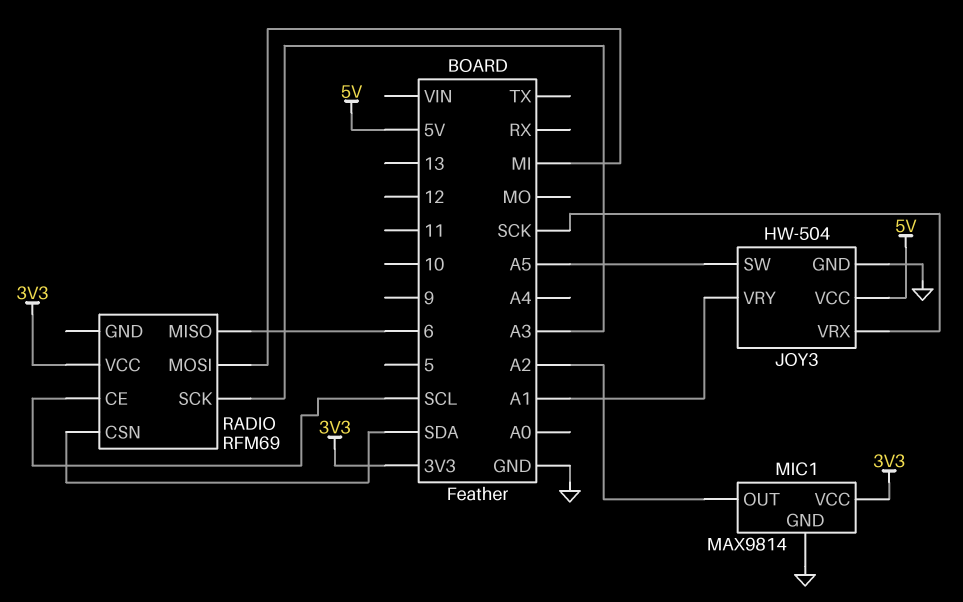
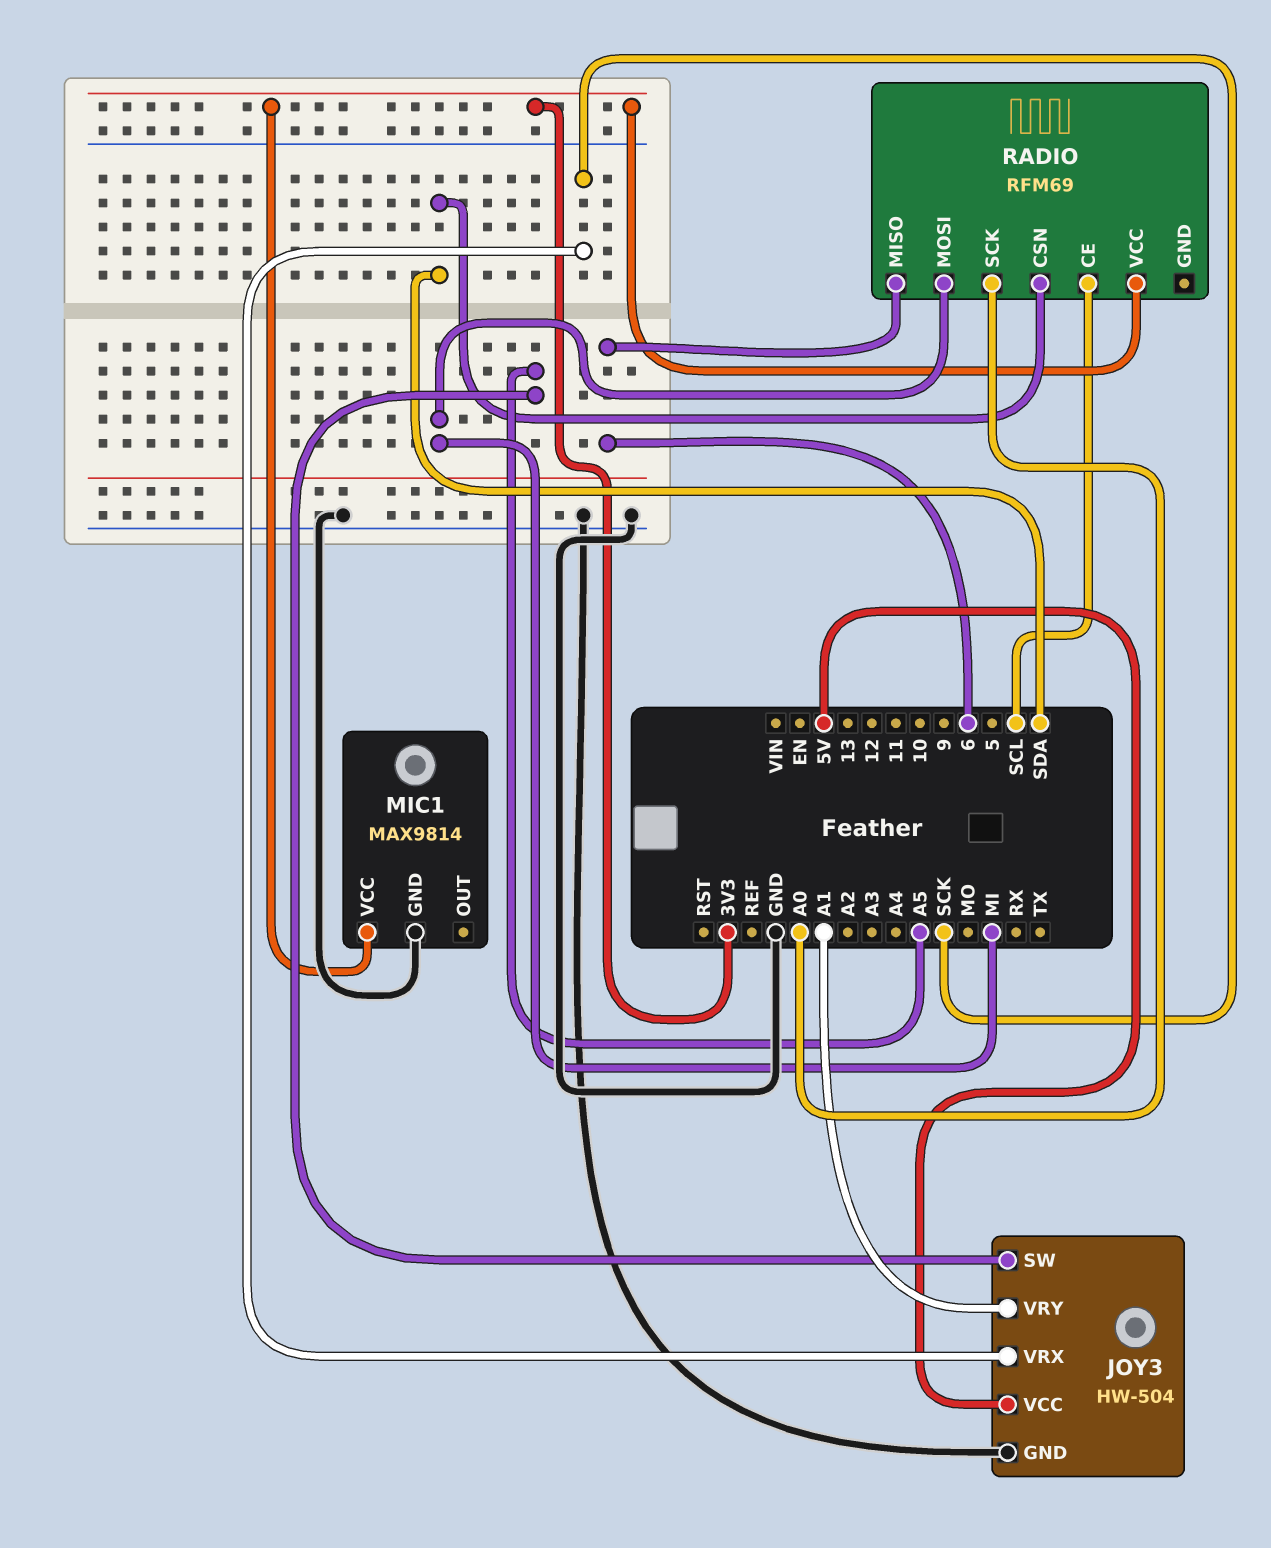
MIC1 pin OUT: A2 -> none
RADIO pin SCK: A3 -> A0

